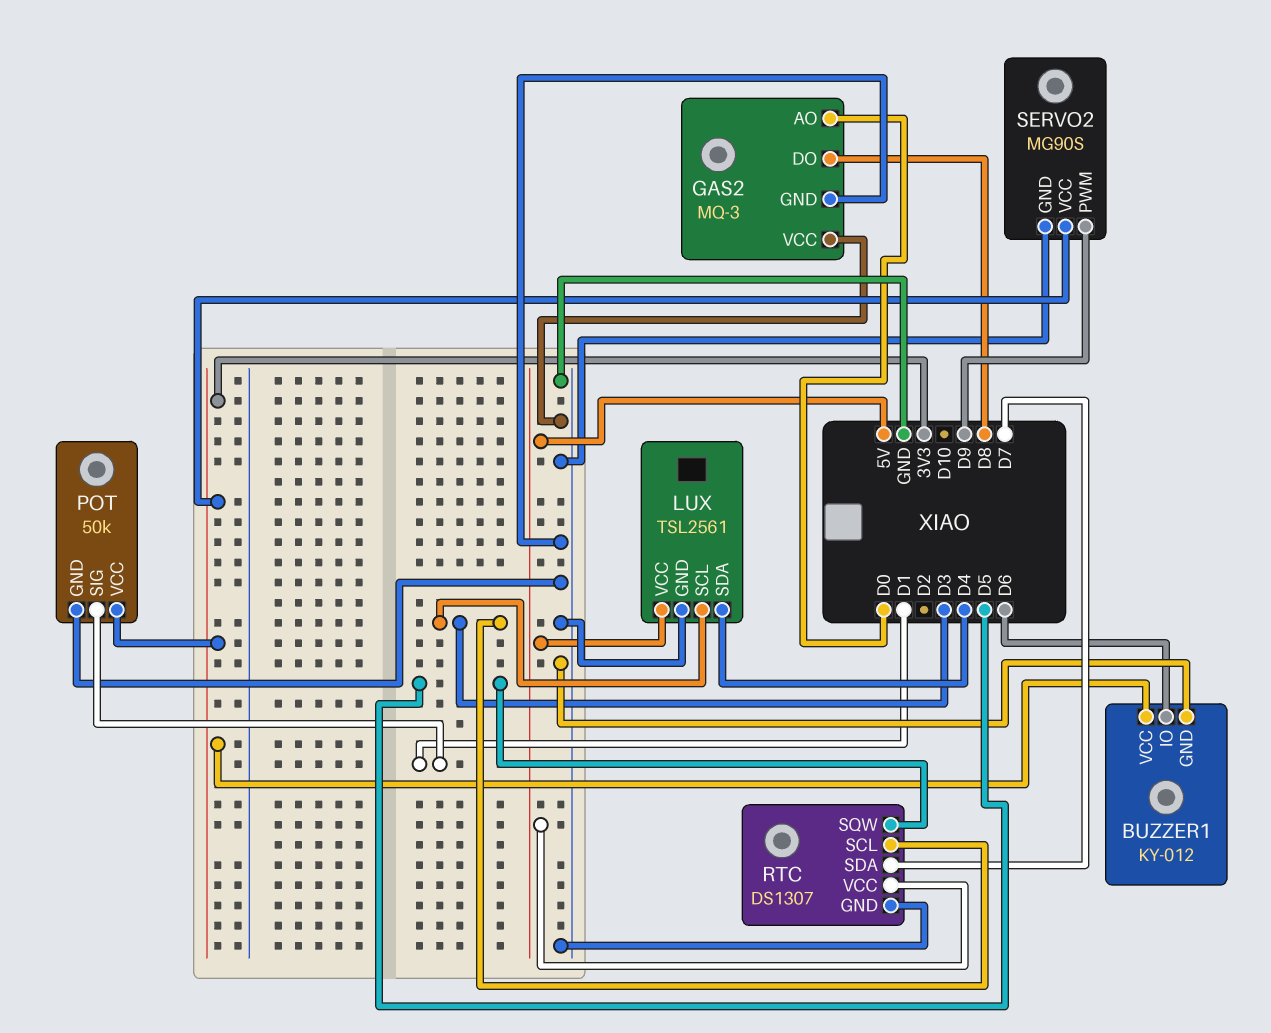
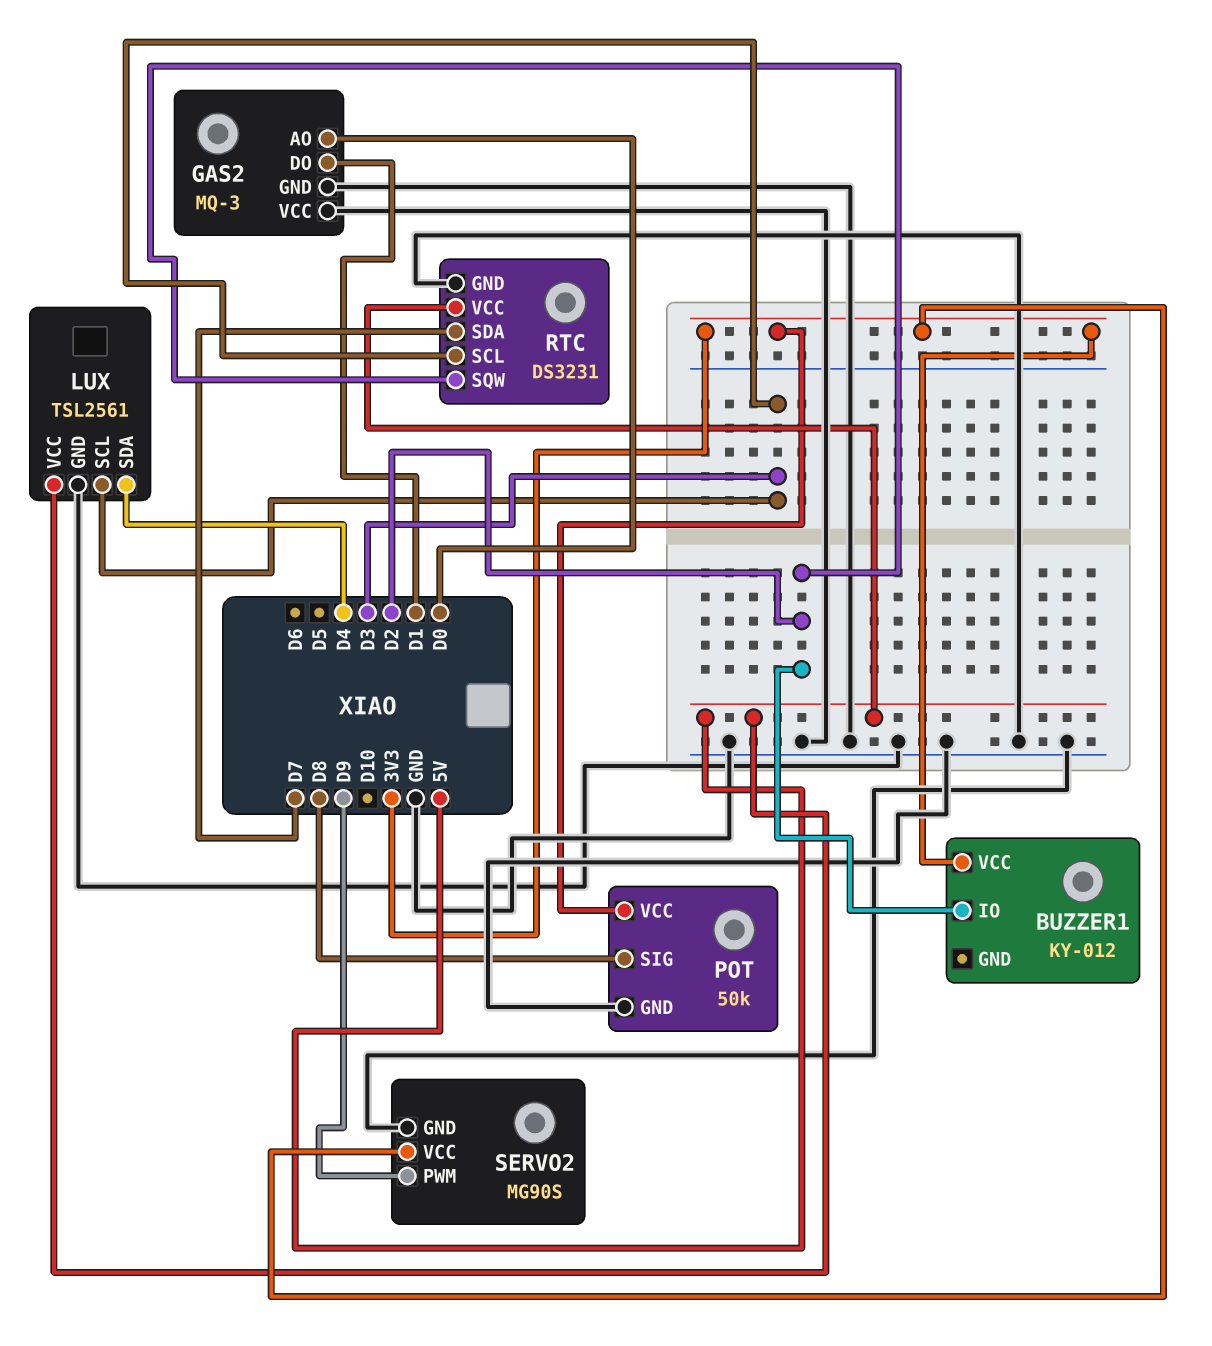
BUZZER1 pin GND: GND -> none
BUZZER1 pin IO: D6 -> D2
GAS2 pin DO: D8 -> D1
POT pin SIG: D1 -> D8
RTC: DS1307 -> DS3231
RTC pin SQW: D5 -> D2

